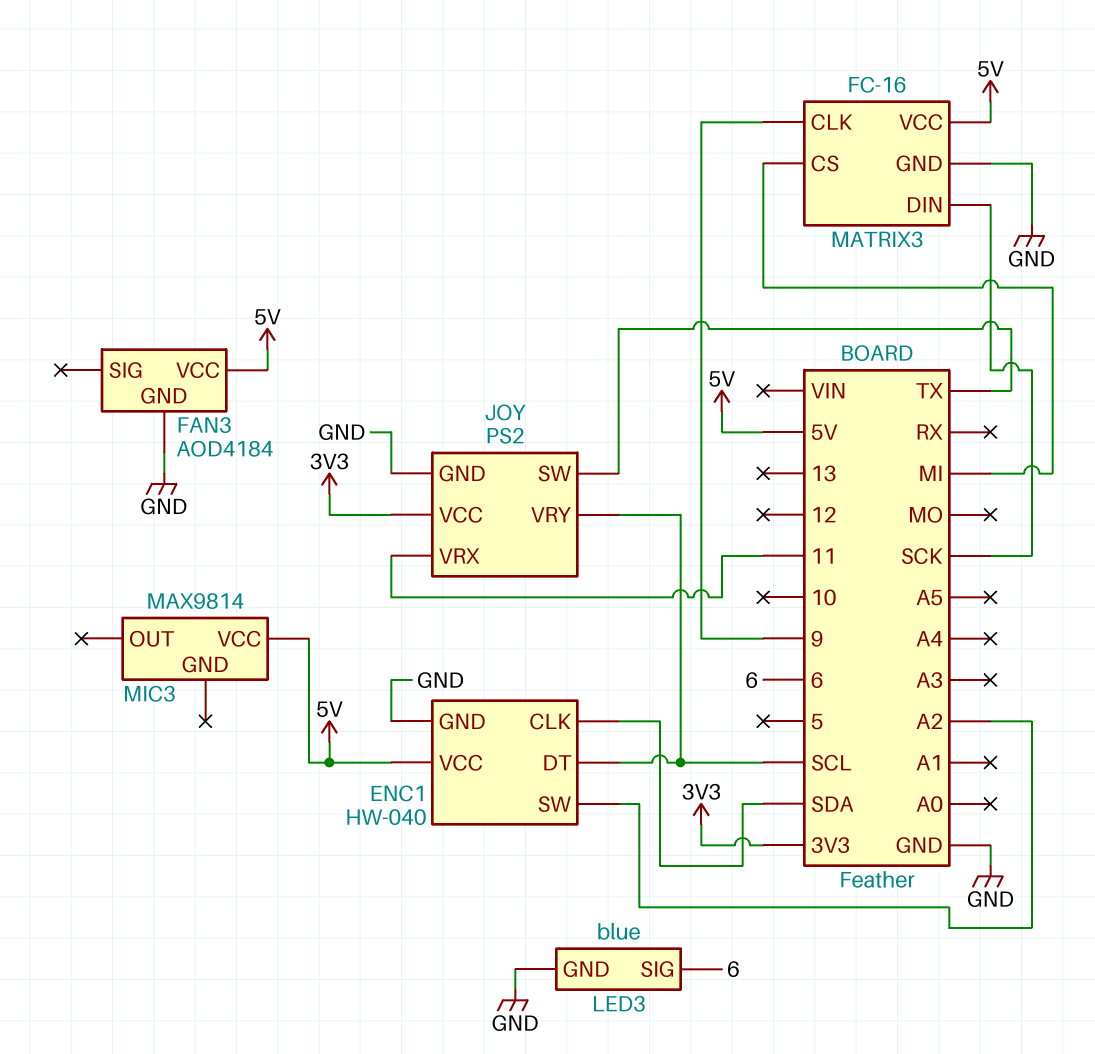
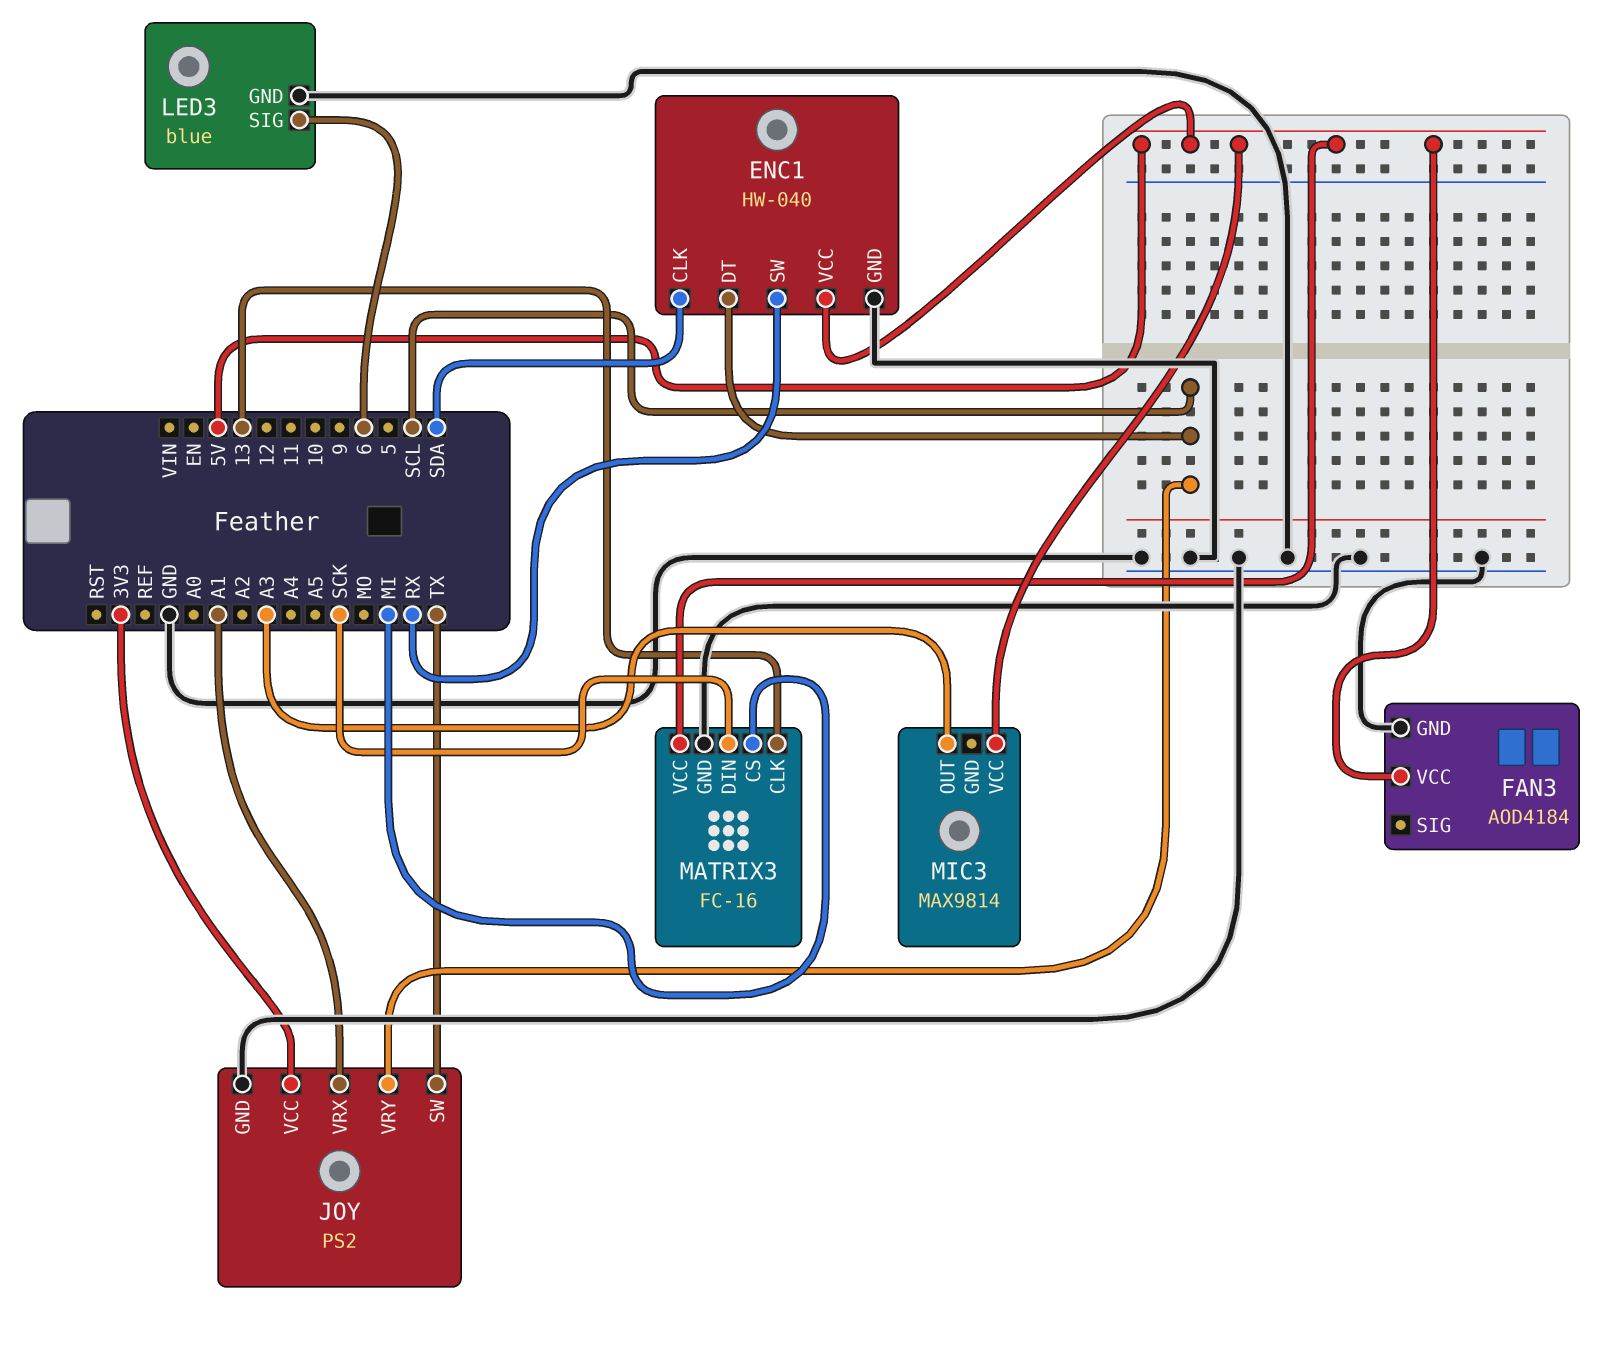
ENC1 pin SW: A2 -> RX
JOY pin VRX: 11 -> A1
MATRIX3 pin CLK: 9 -> 13
MIC3 pin OUT: none -> A3

